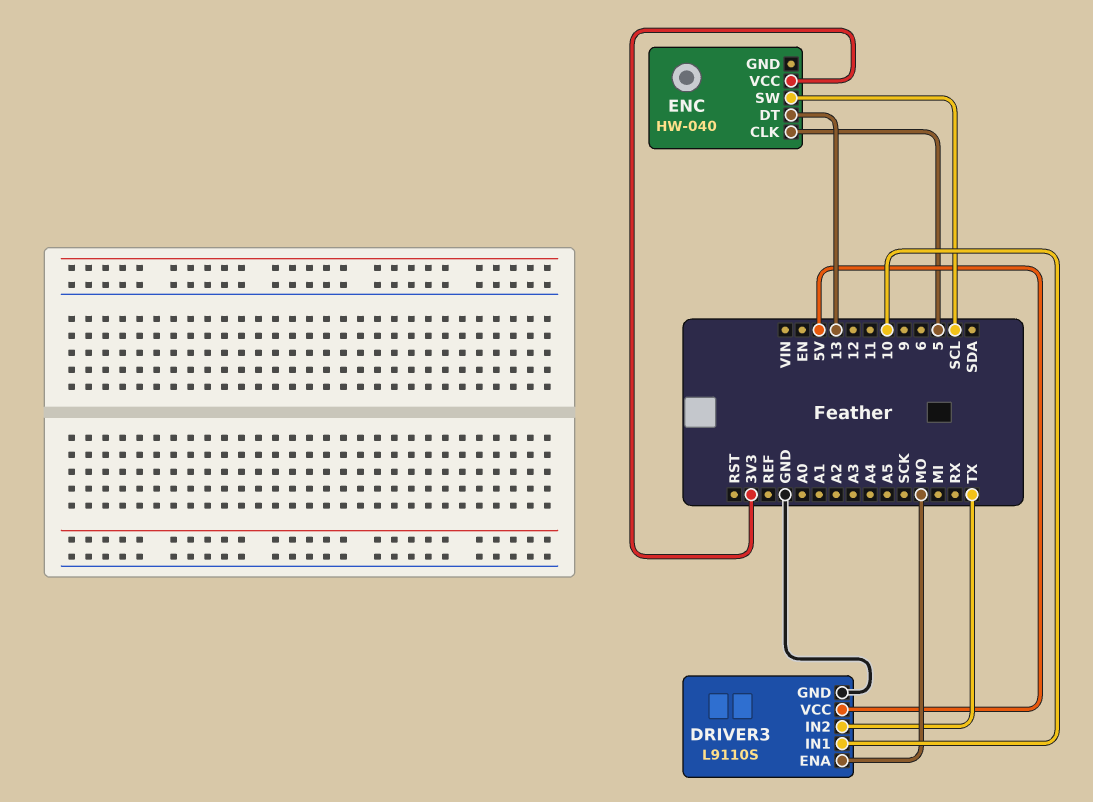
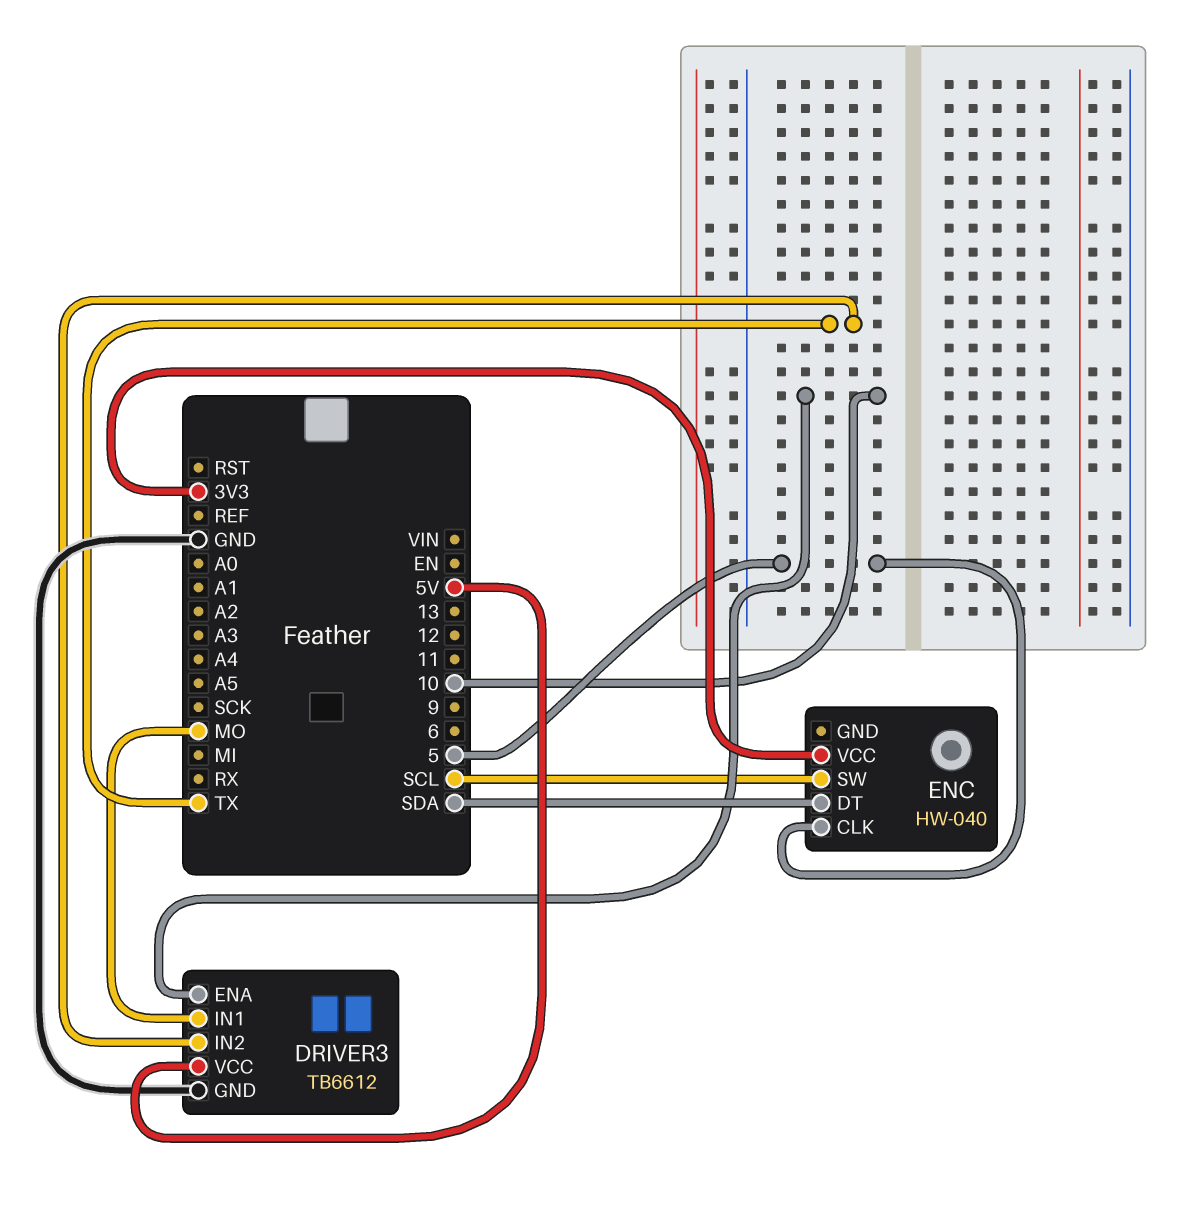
DRIVER3: L9110S -> TB6612
DRIVER3 pin ENA: MO -> 10
DRIVER3 pin IN1: 10 -> MO
ENC pin DT: 13 -> SDA

